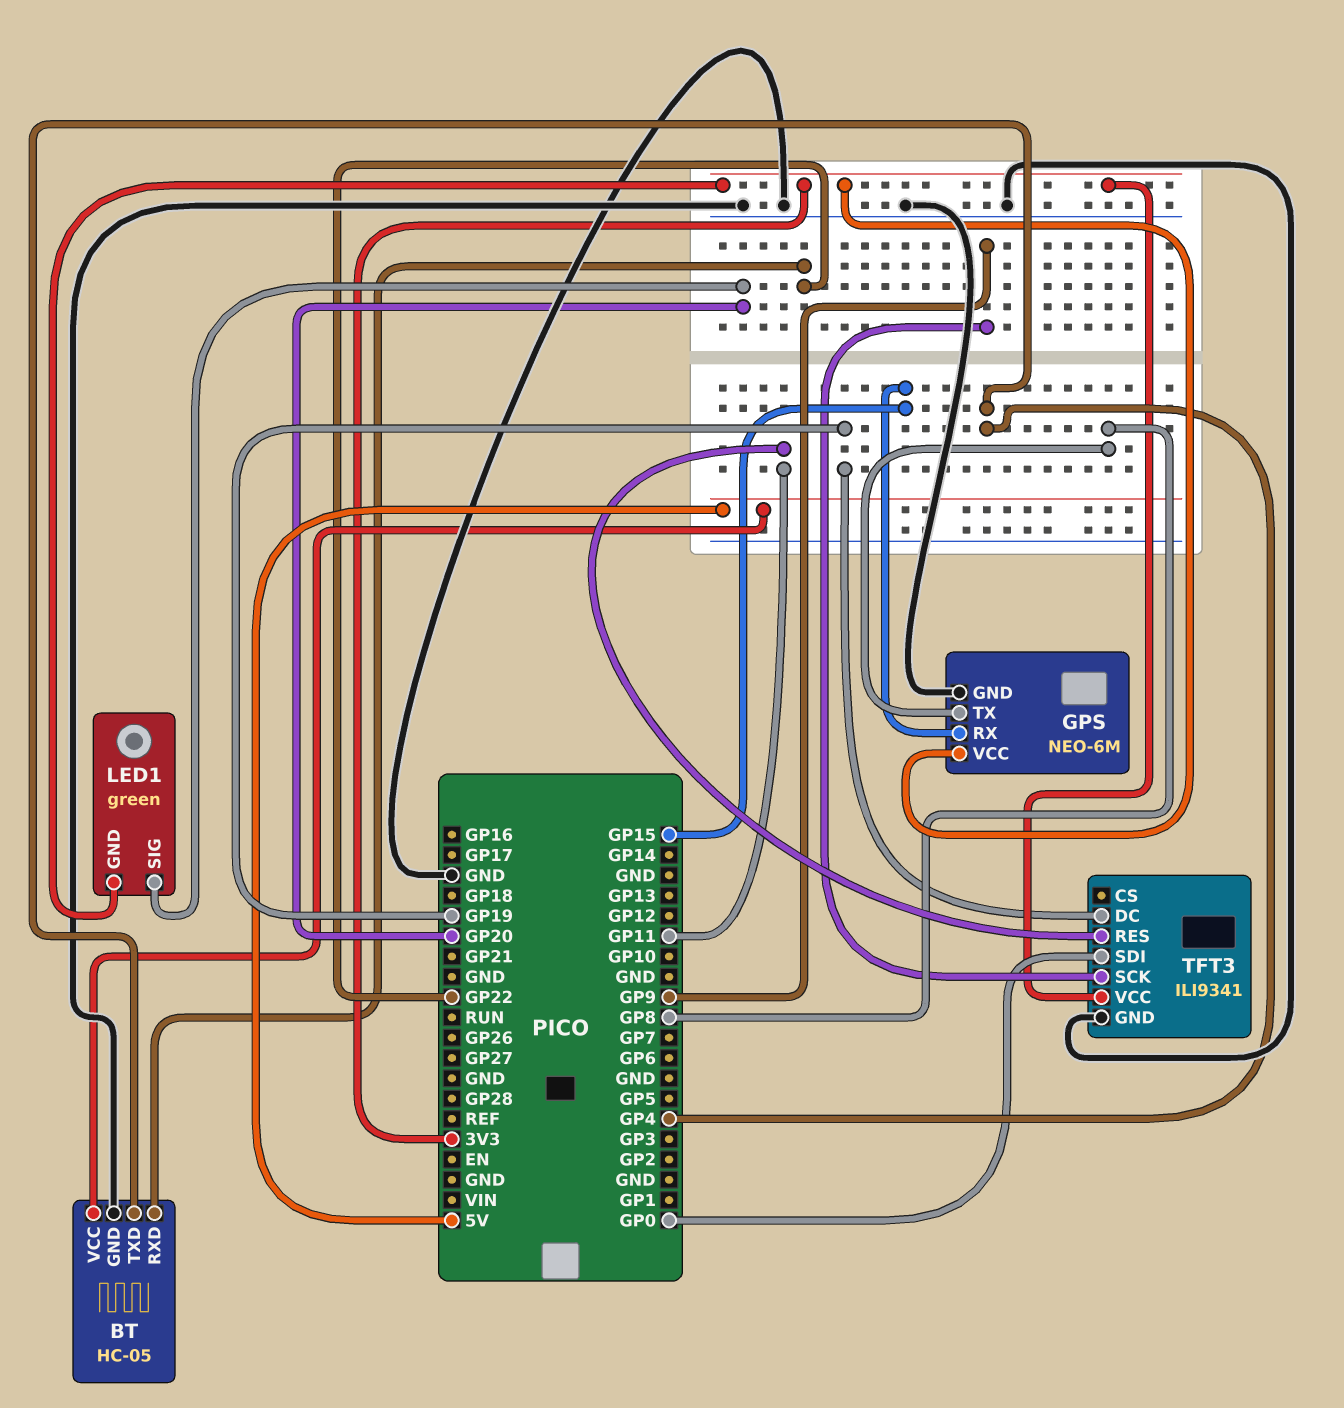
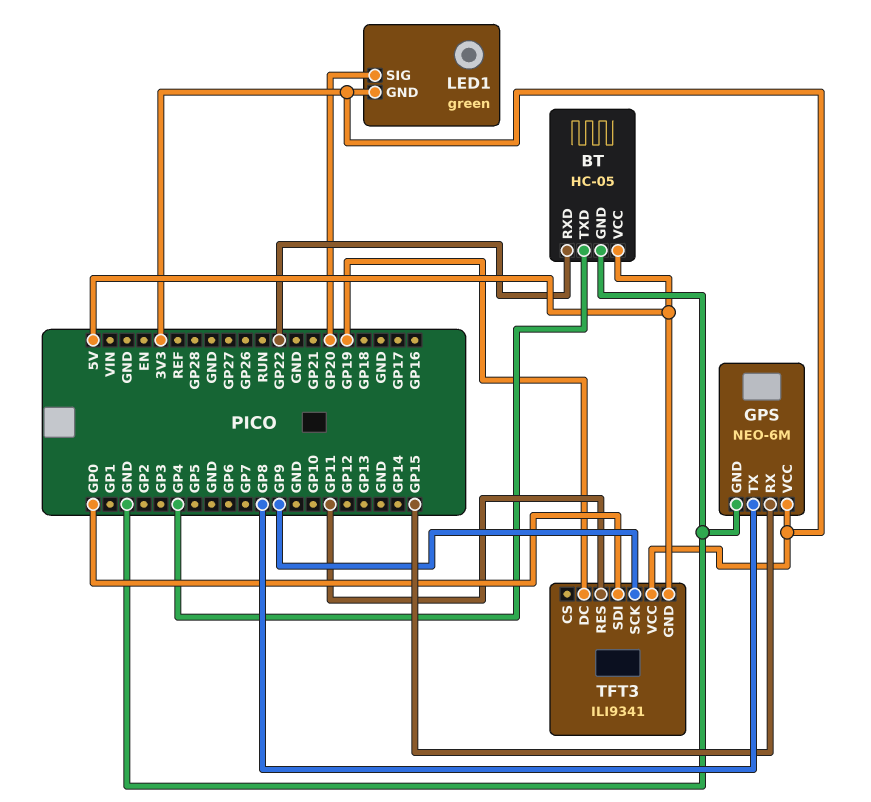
TFT3 pin GND: GND -> 5V

